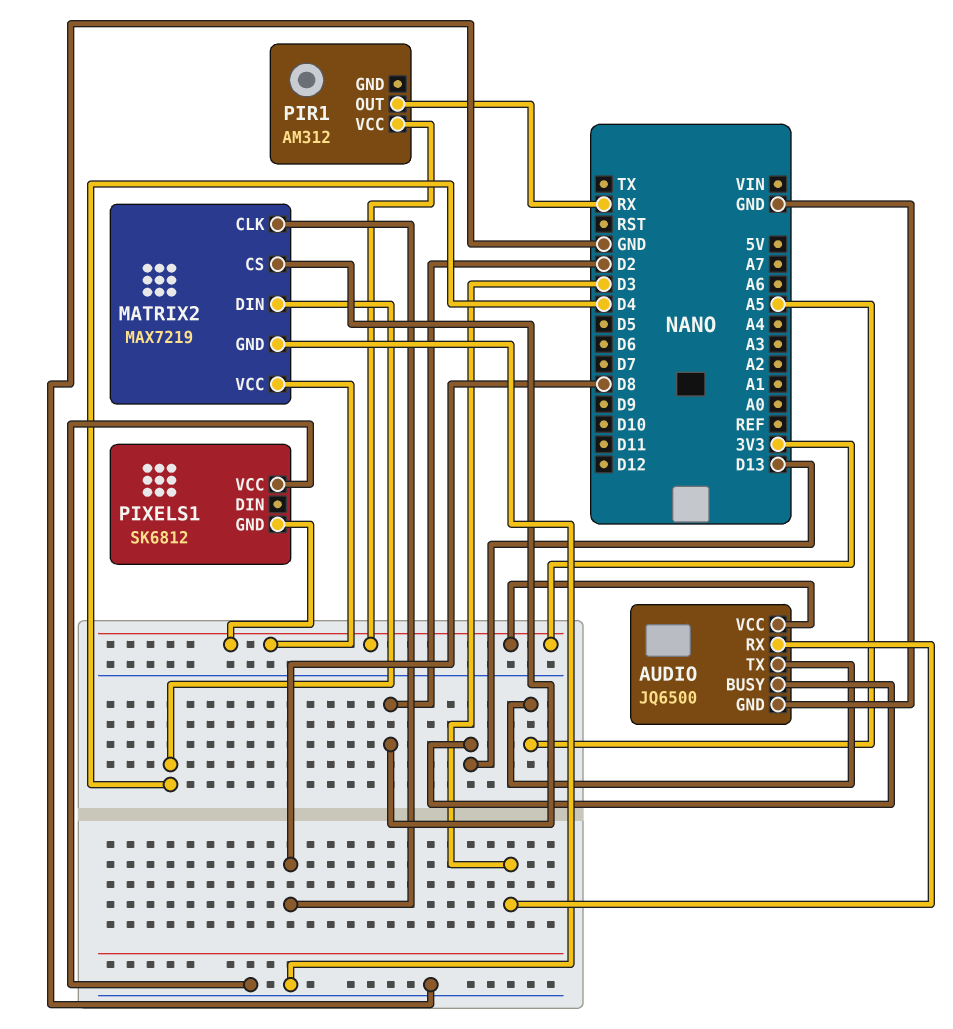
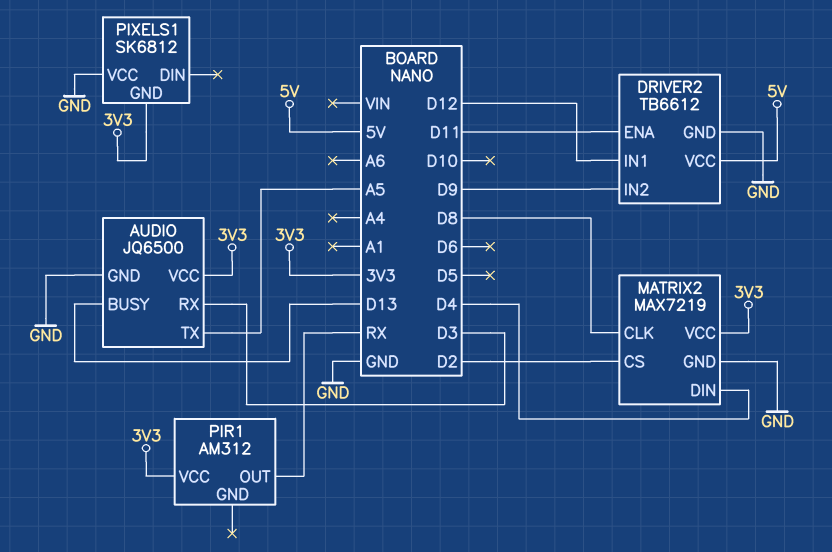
DRIVER2: none -> TB6612
DRIVER2 pin ENA: none -> D11
DRIVER2 pin GND: none -> GND
DRIVER2 pin IN1: none -> D12
DRIVER2 pin IN2: none -> D9
DRIVER2 pin VCC: none -> 5V

